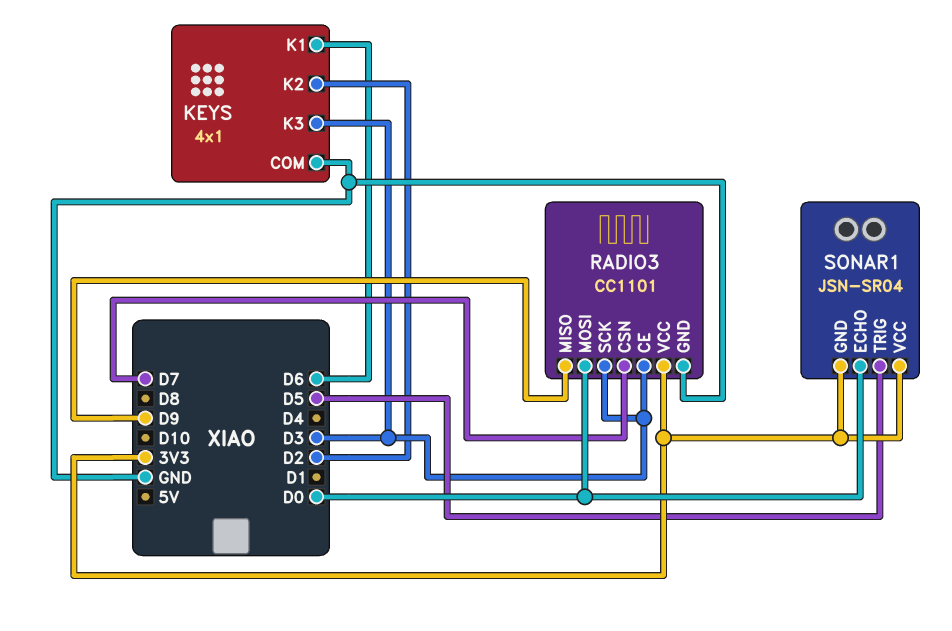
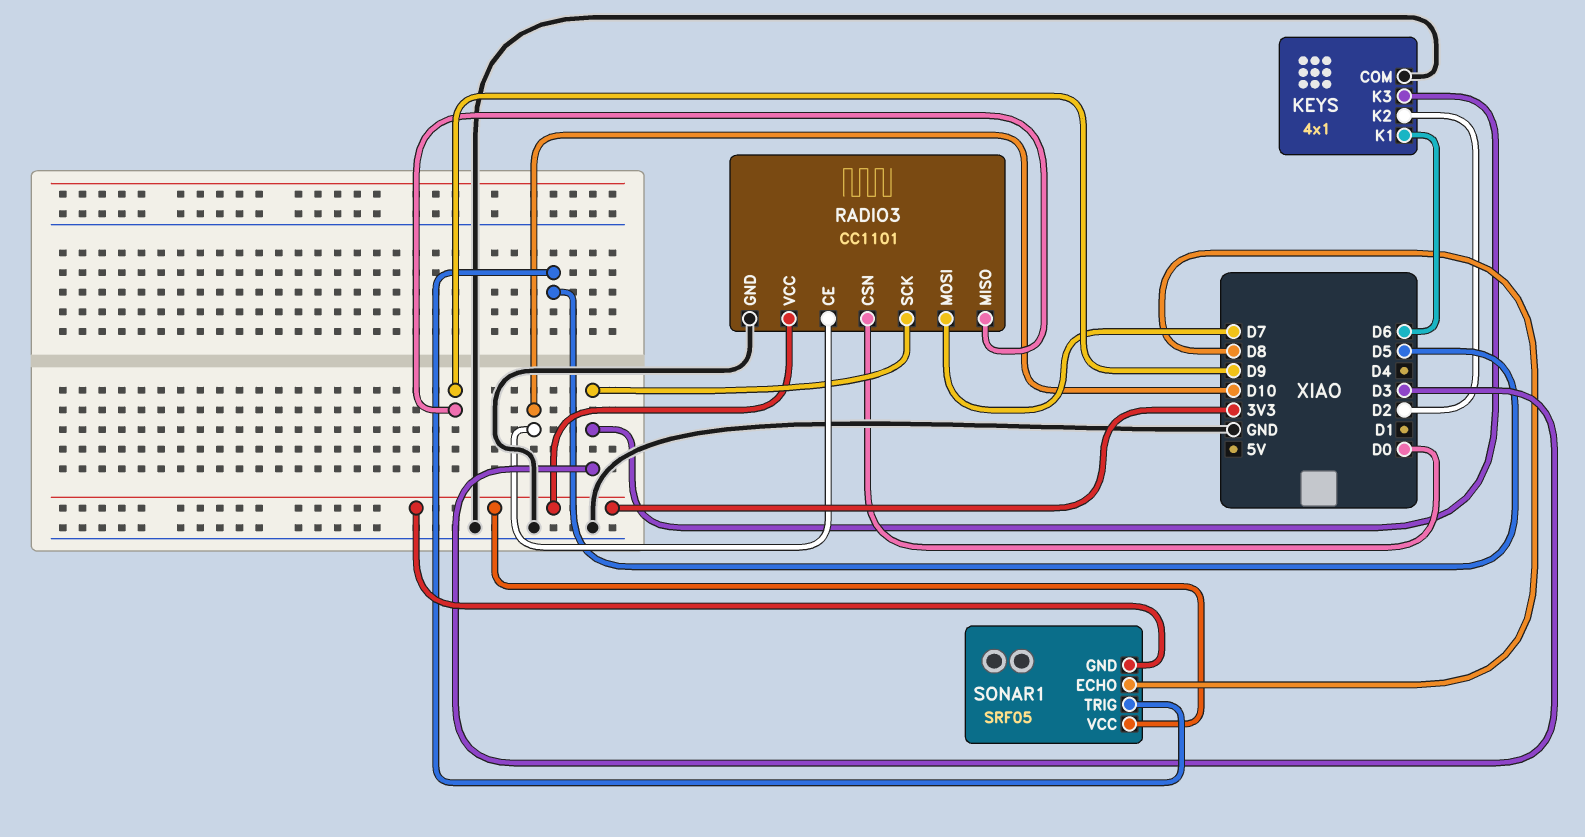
RADIO3 pin CE: D3 -> D10
RADIO3 pin CSN: D7 -> D0
RADIO3 pin MOSI: D0 -> D7
SONAR1: JSN-SR04 -> SRF05
SONAR1 pin ECHO: D0 -> D8

